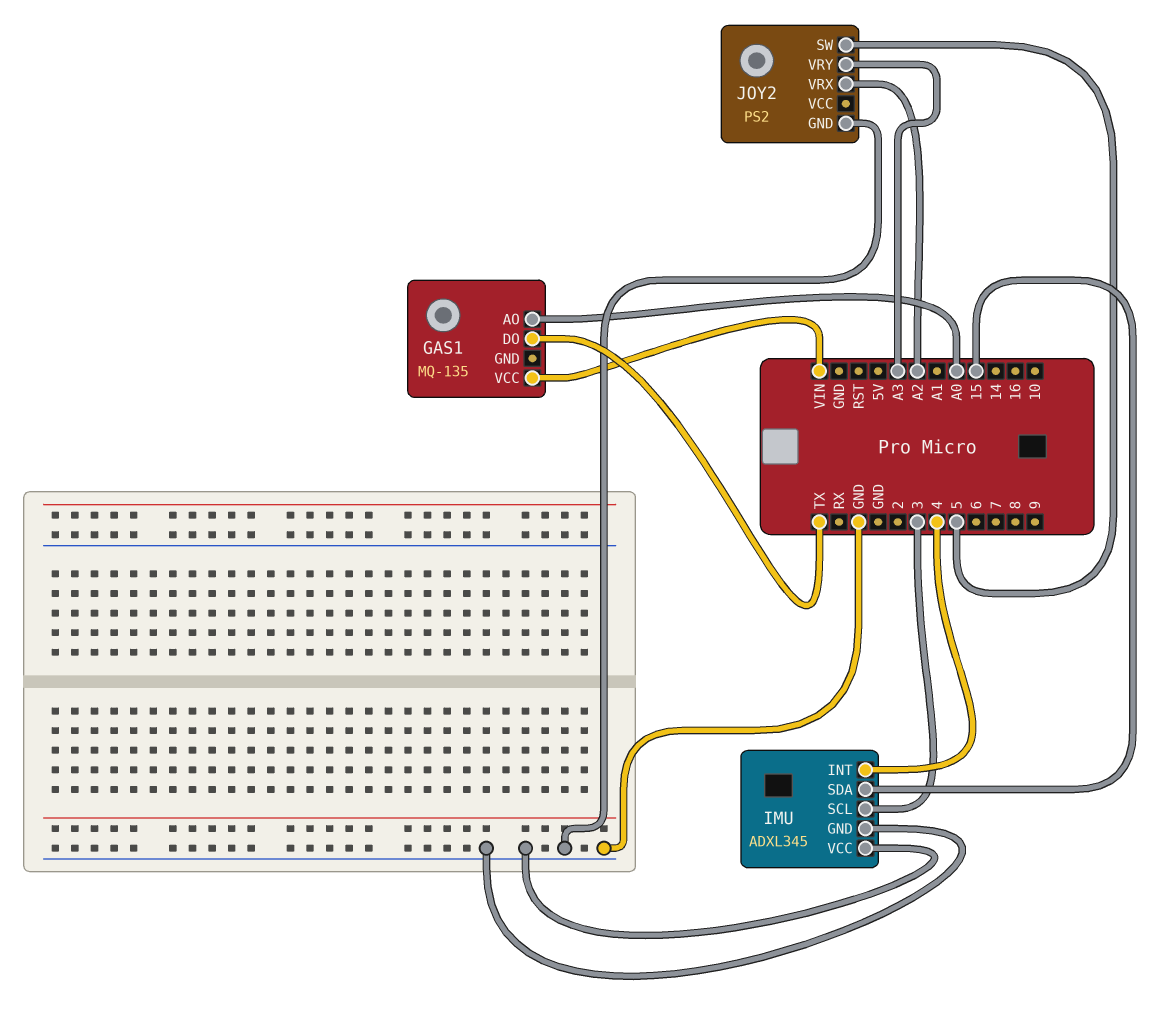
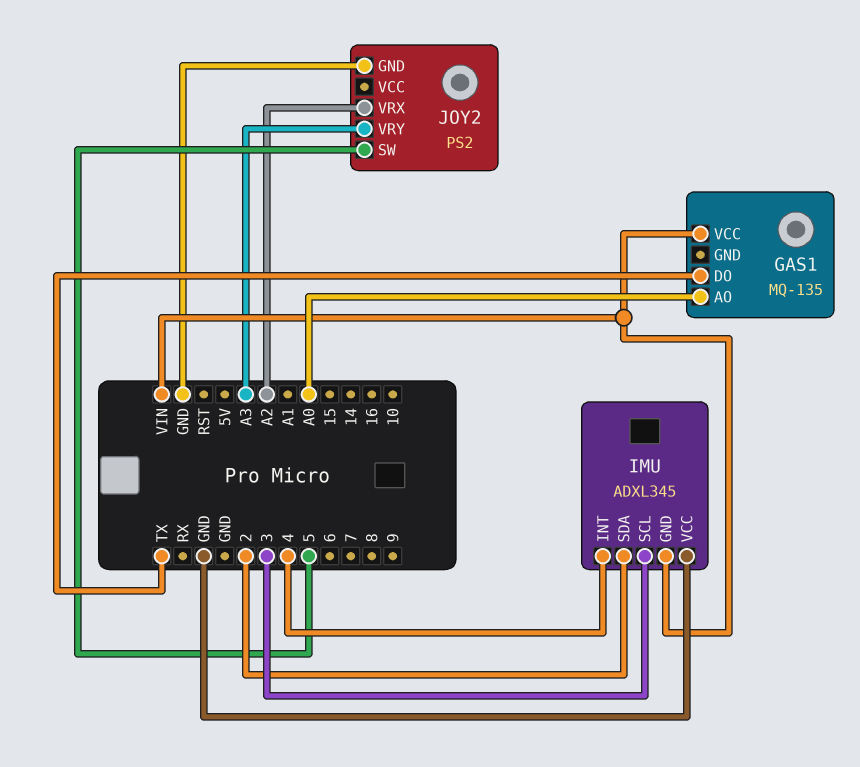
IMU pin GND: GND -> VIN
IMU pin SDA: 15 -> 2

